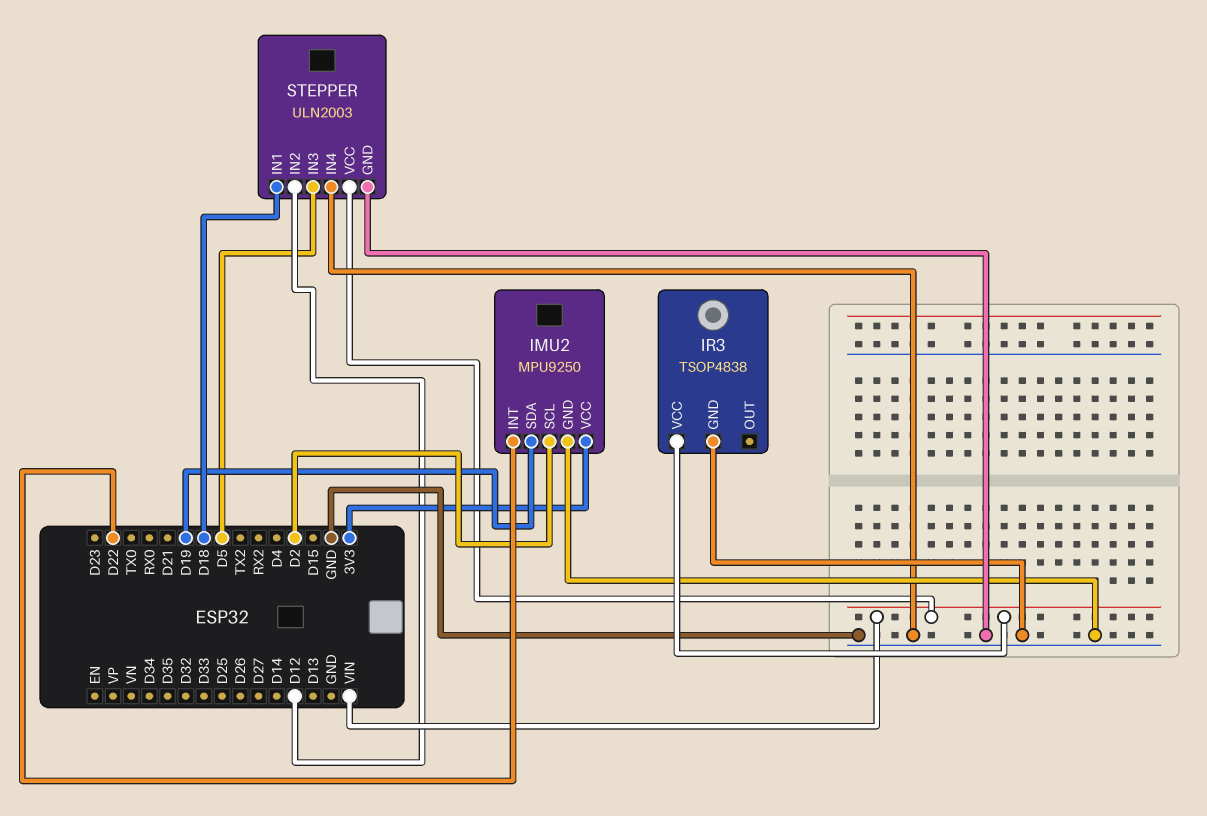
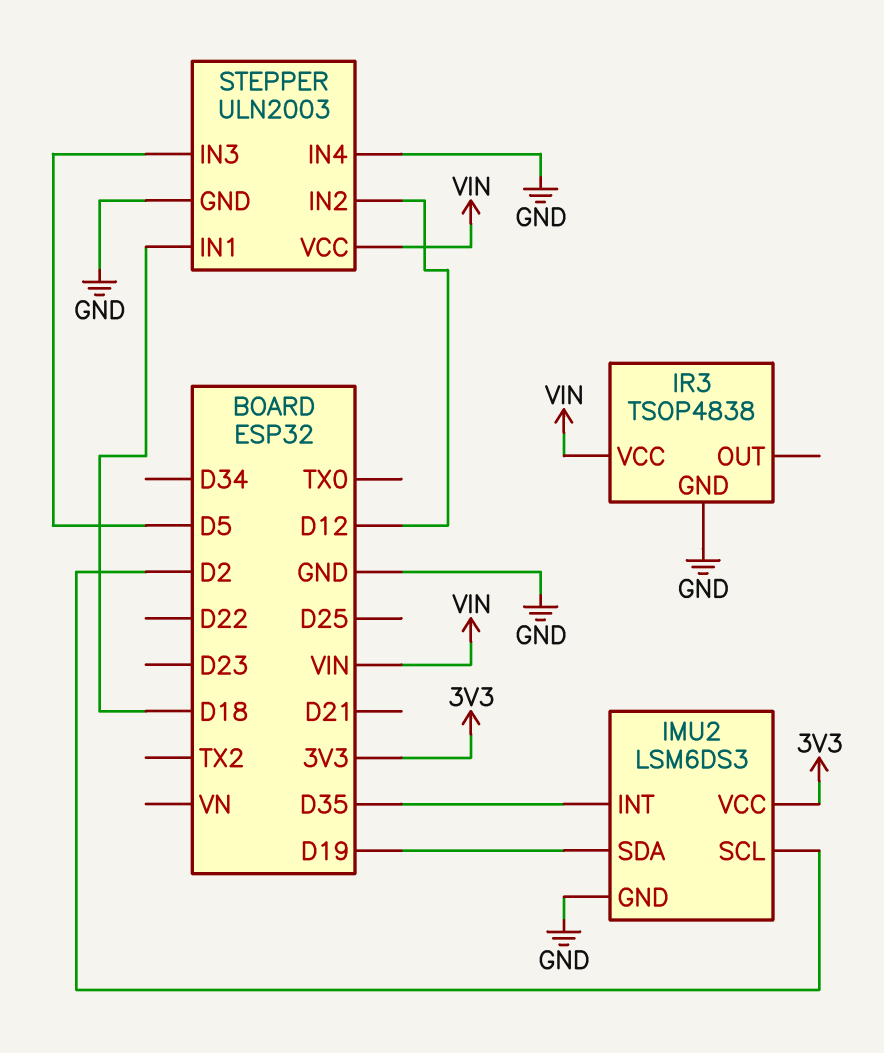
IMU2: MPU9250 -> LSM6DS3
IMU2 pin INT: D22 -> D35

